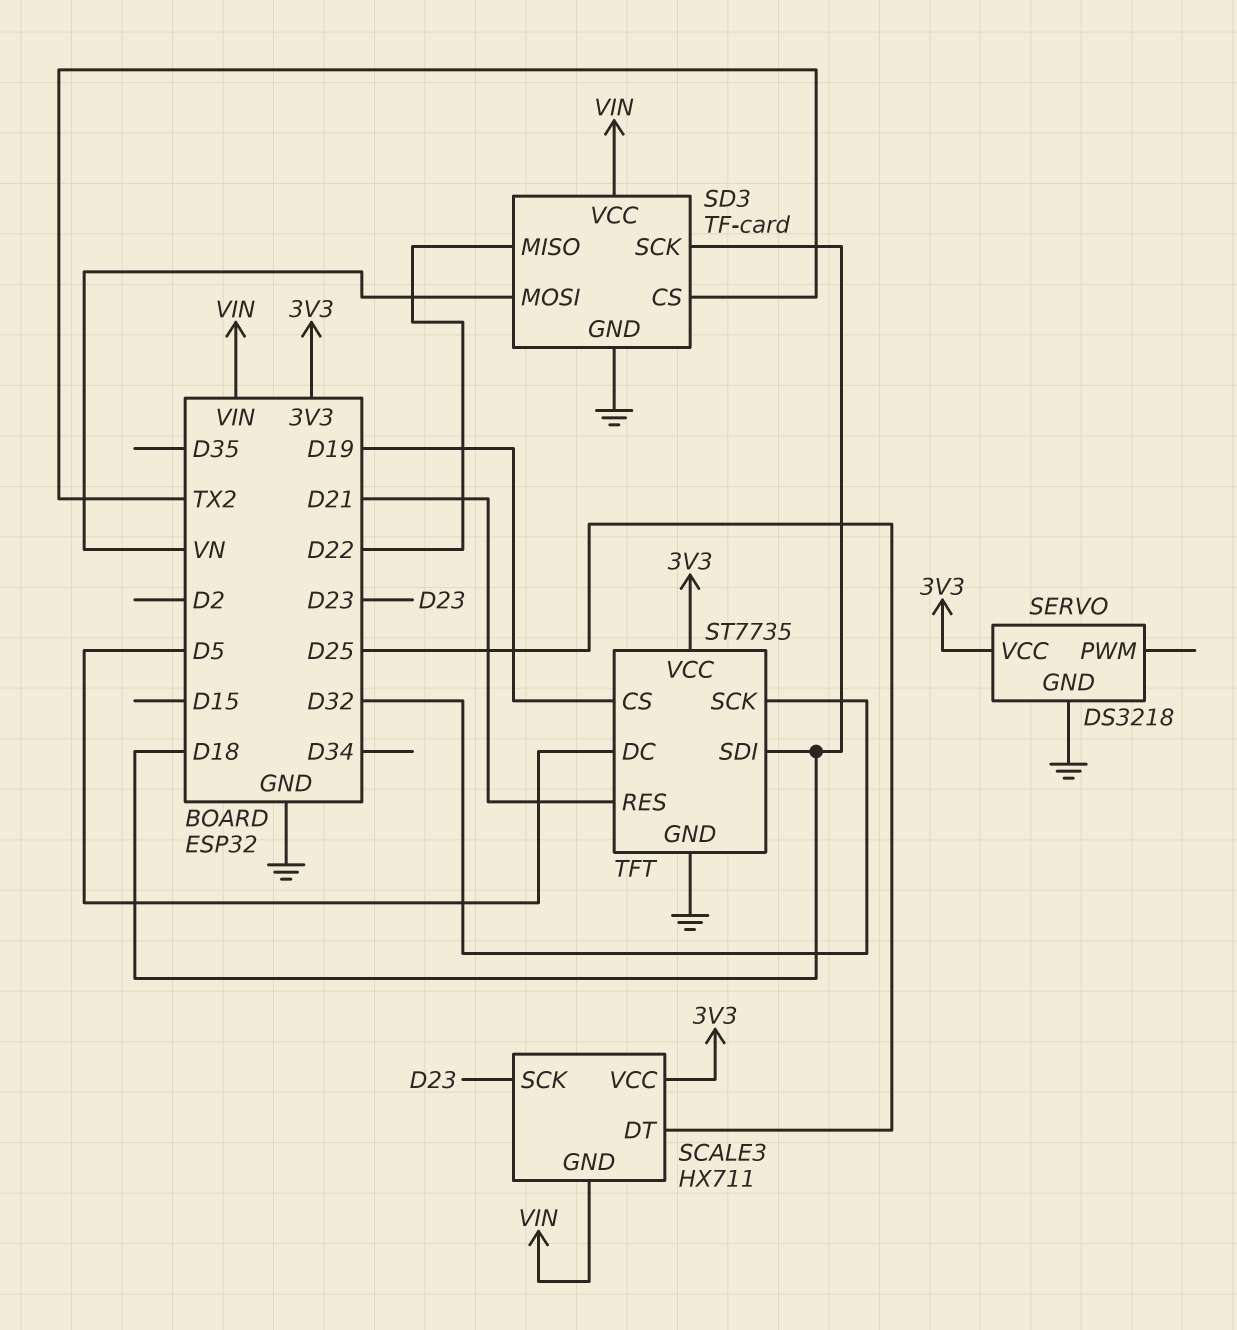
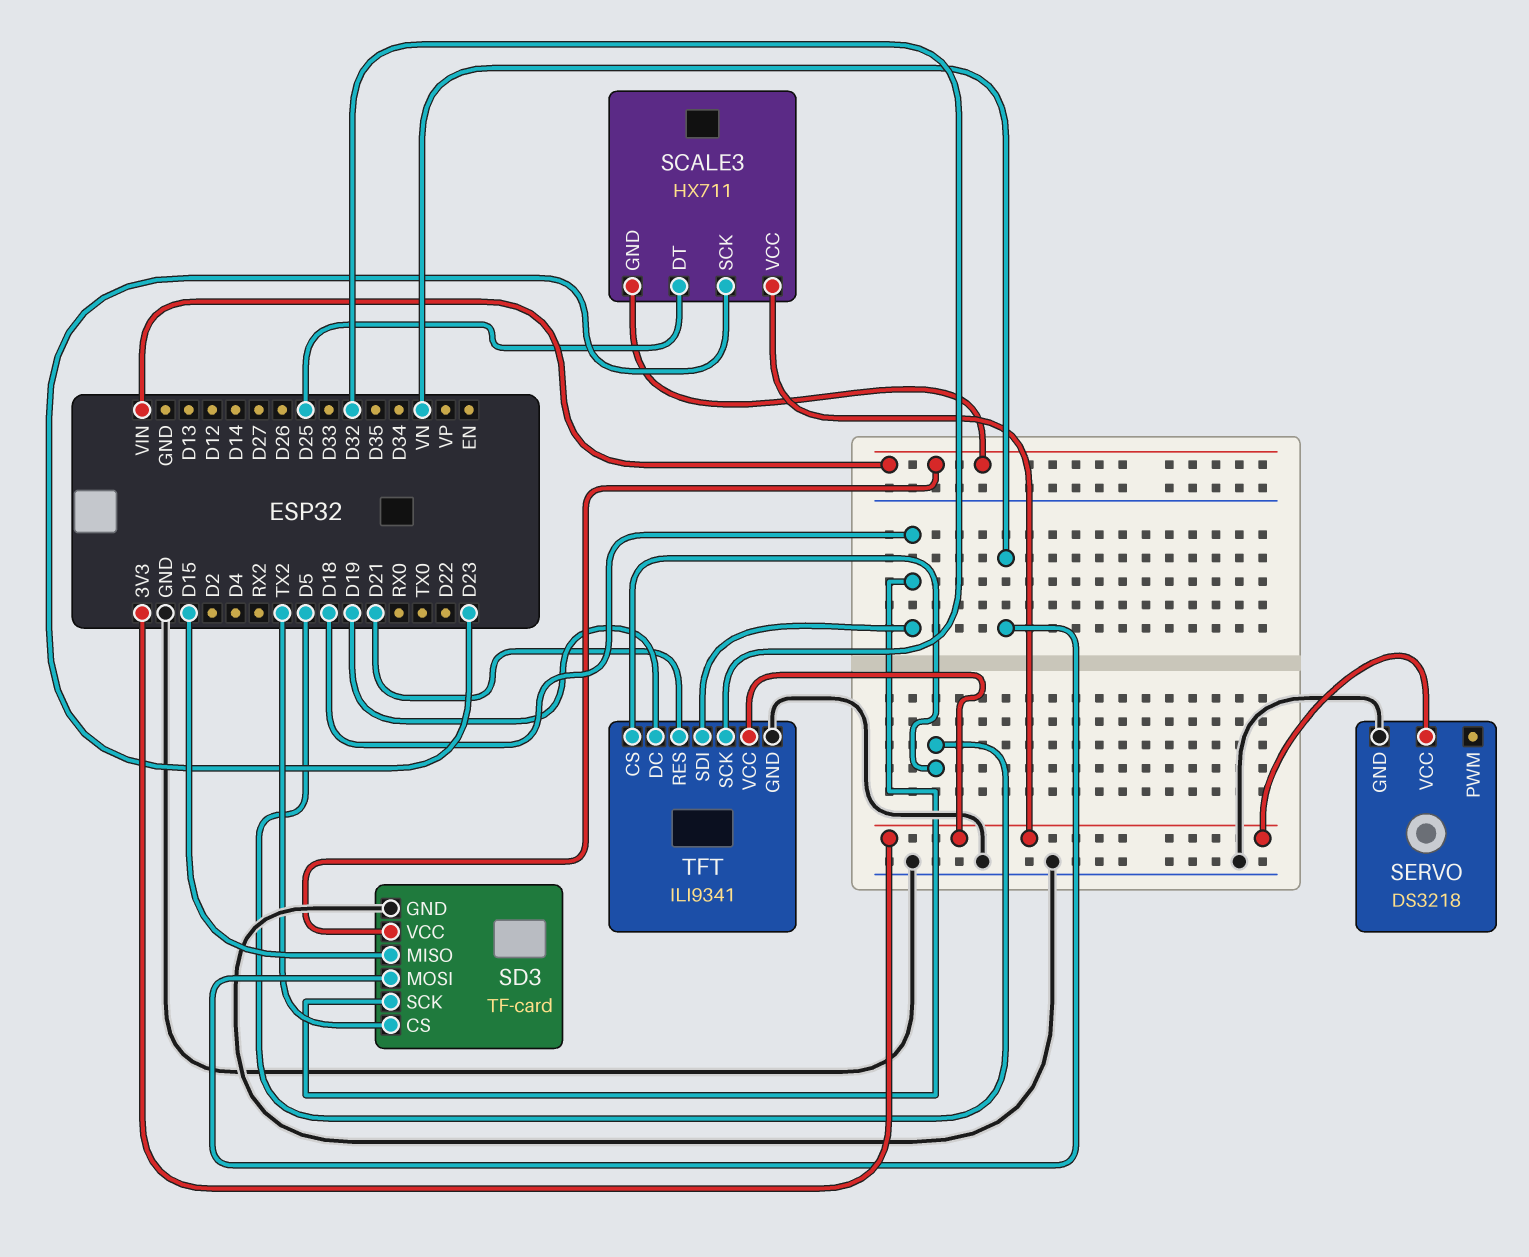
SD3 pin MISO: D22 -> D15
TFT: ST7735 -> ILI9341
TFT pin CS: D19 -> D5
TFT pin DC: D5 -> D19

